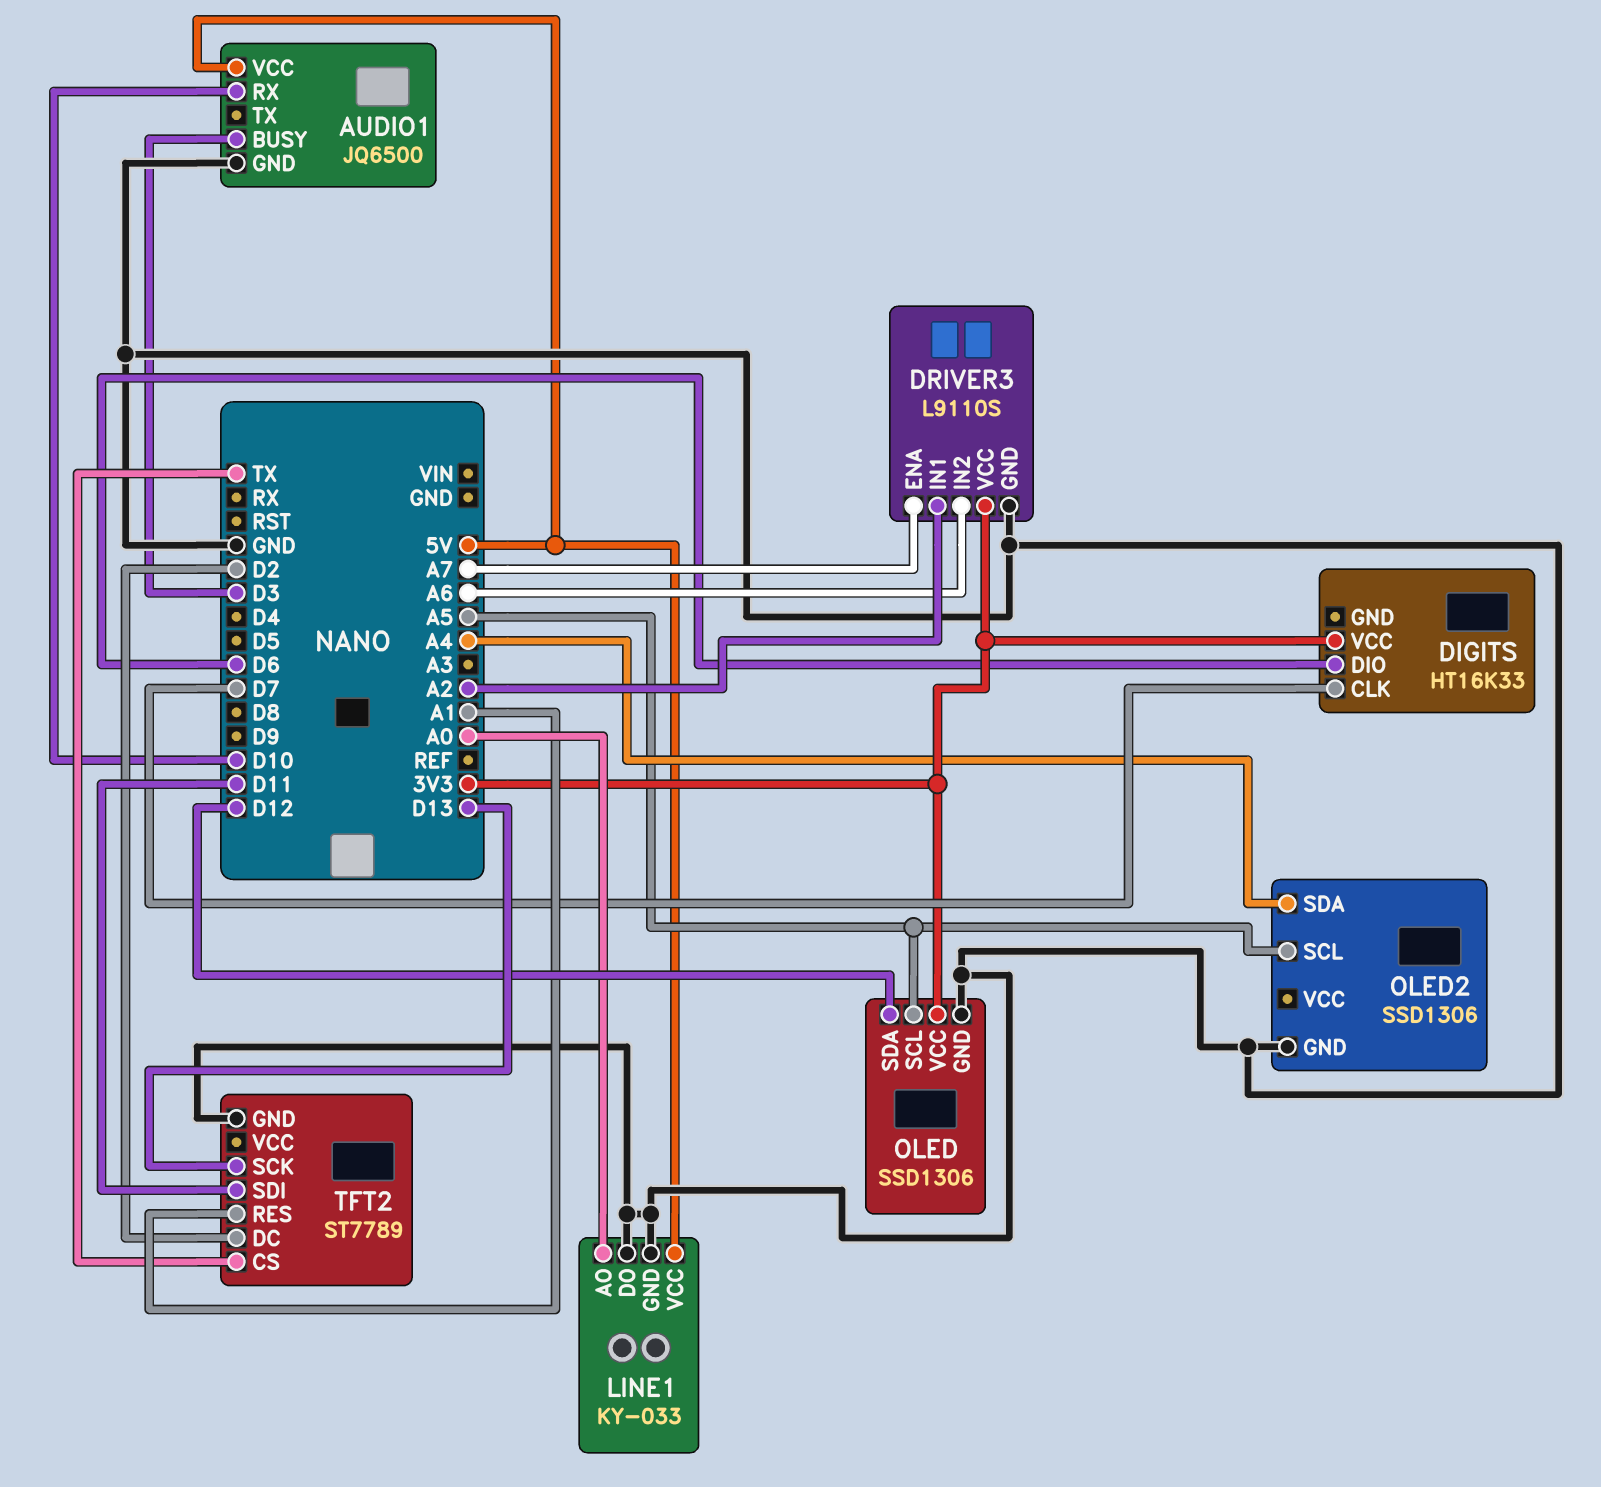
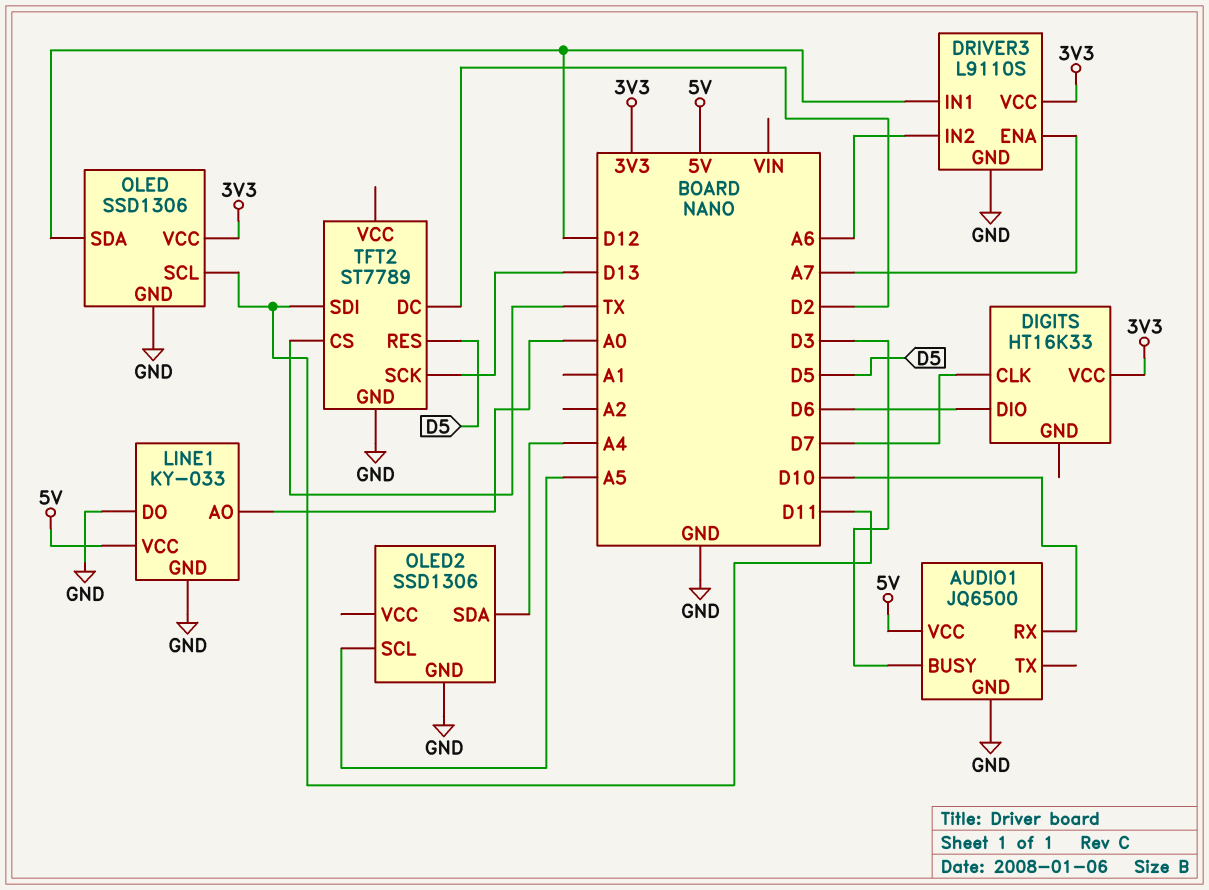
DRIVER3 pin IN1: A2 -> D12
OLED pin SCL: A5 -> D11
TFT2 pin RES: A1 -> D5

